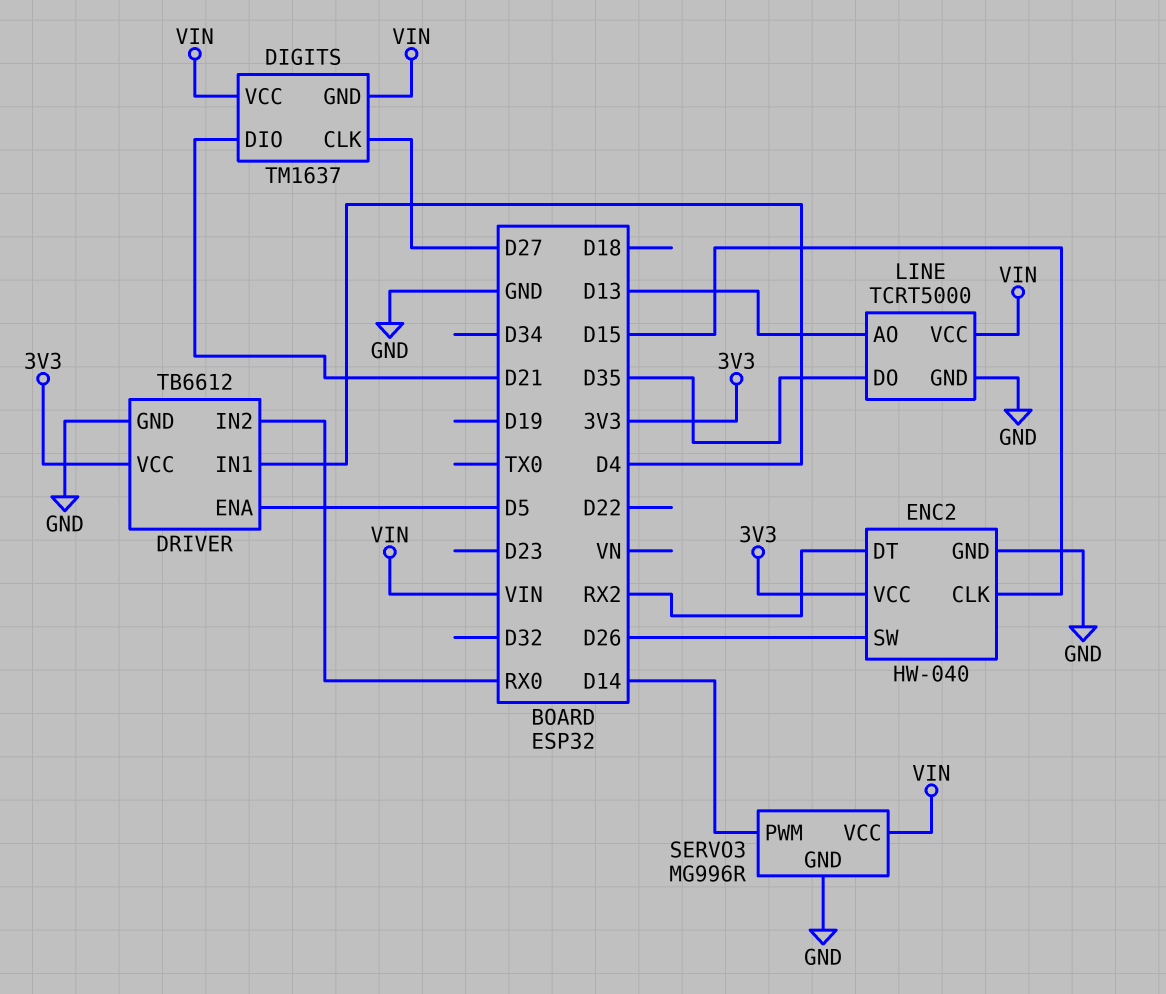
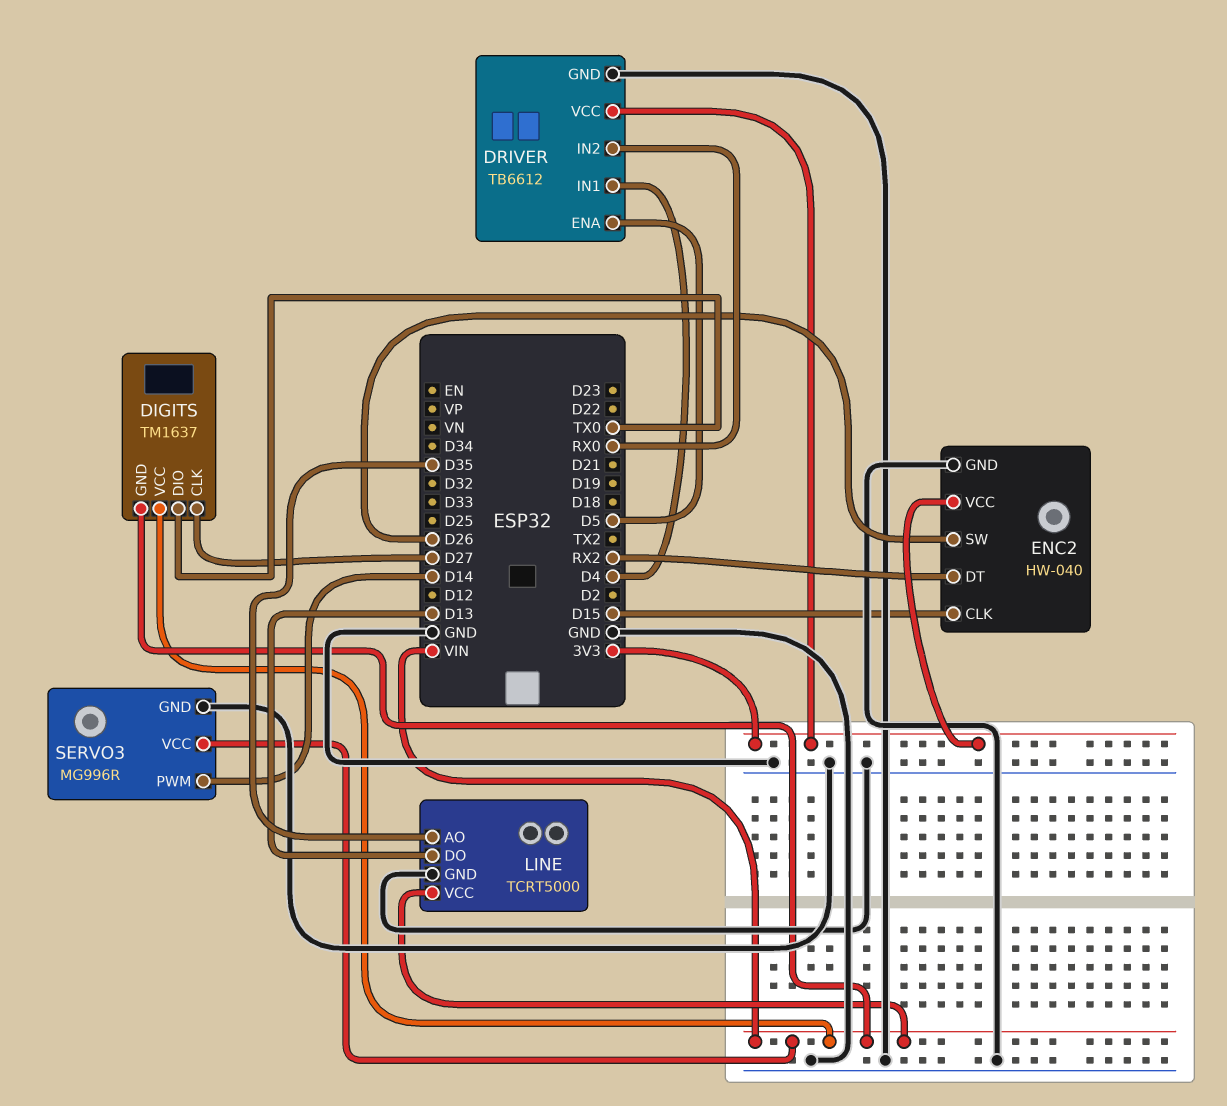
DIGITS pin DIO: D21 -> TX0
LINE pin AO: D13 -> D35
LINE pin DO: D35 -> D13

